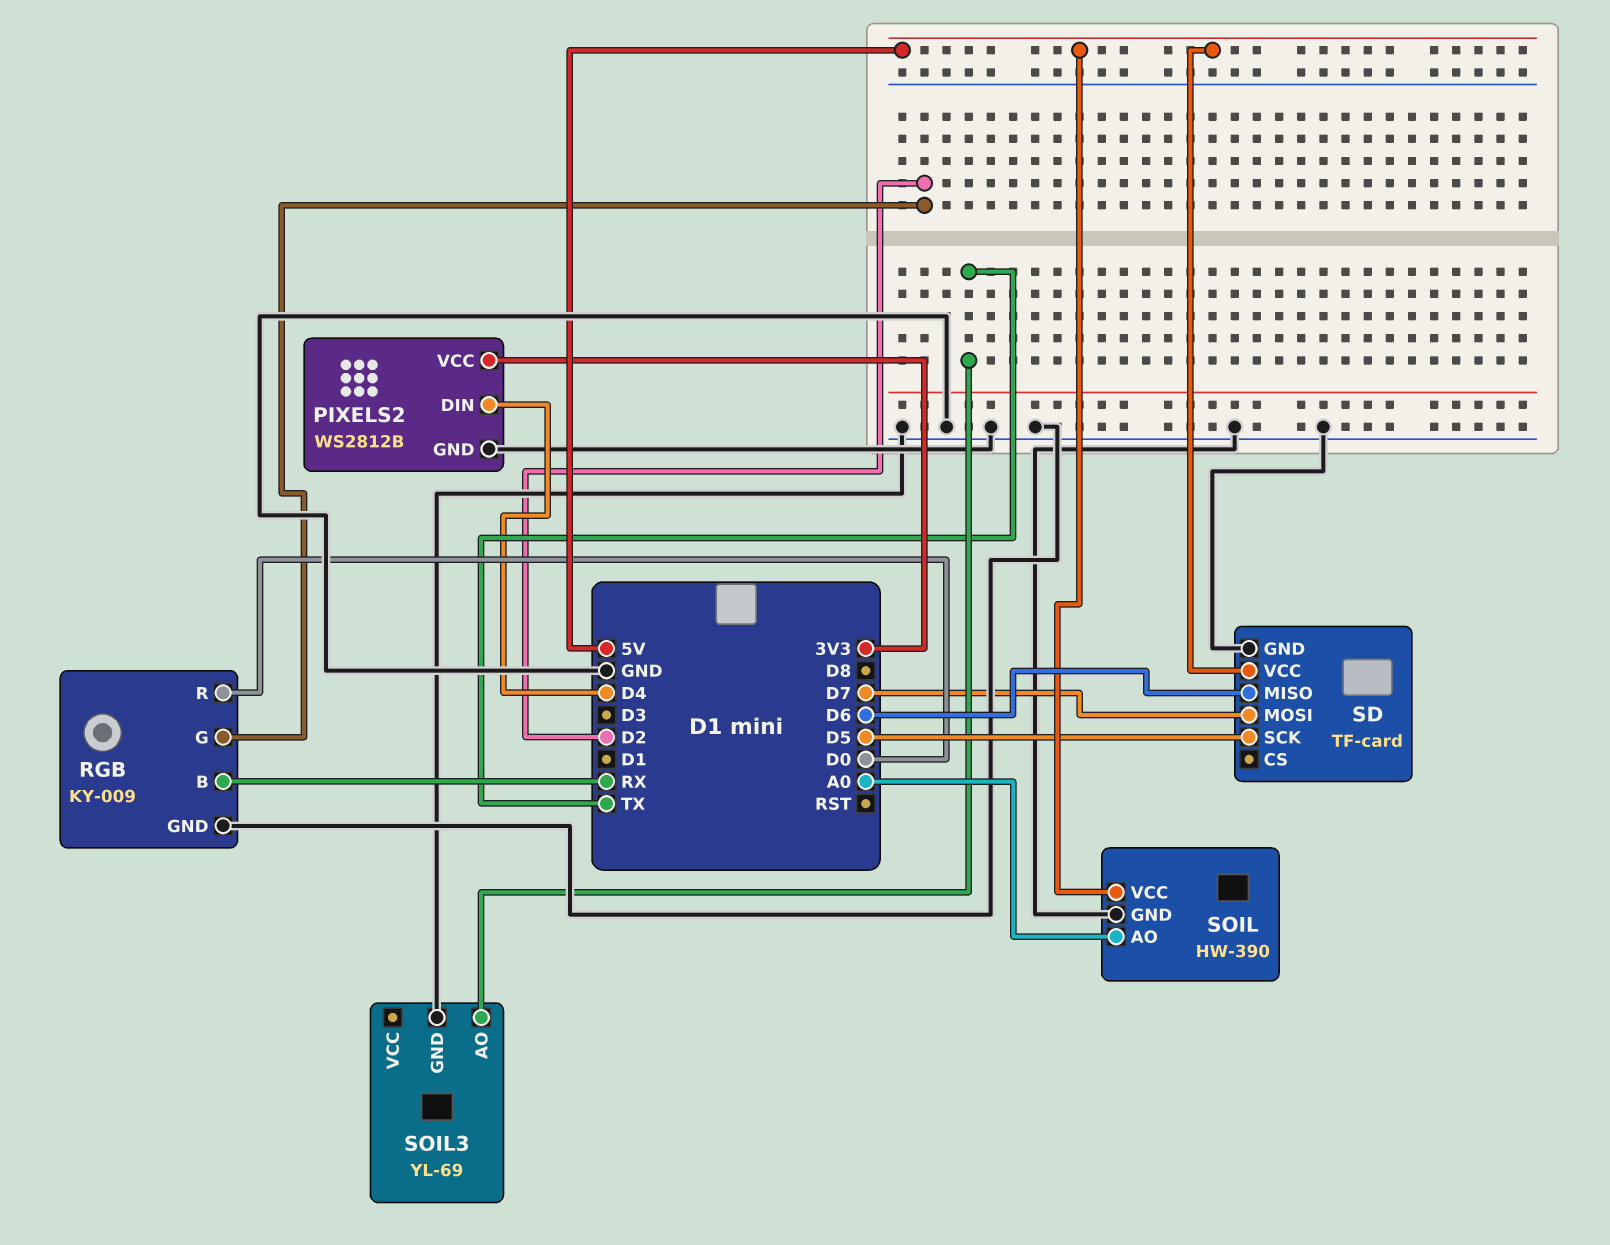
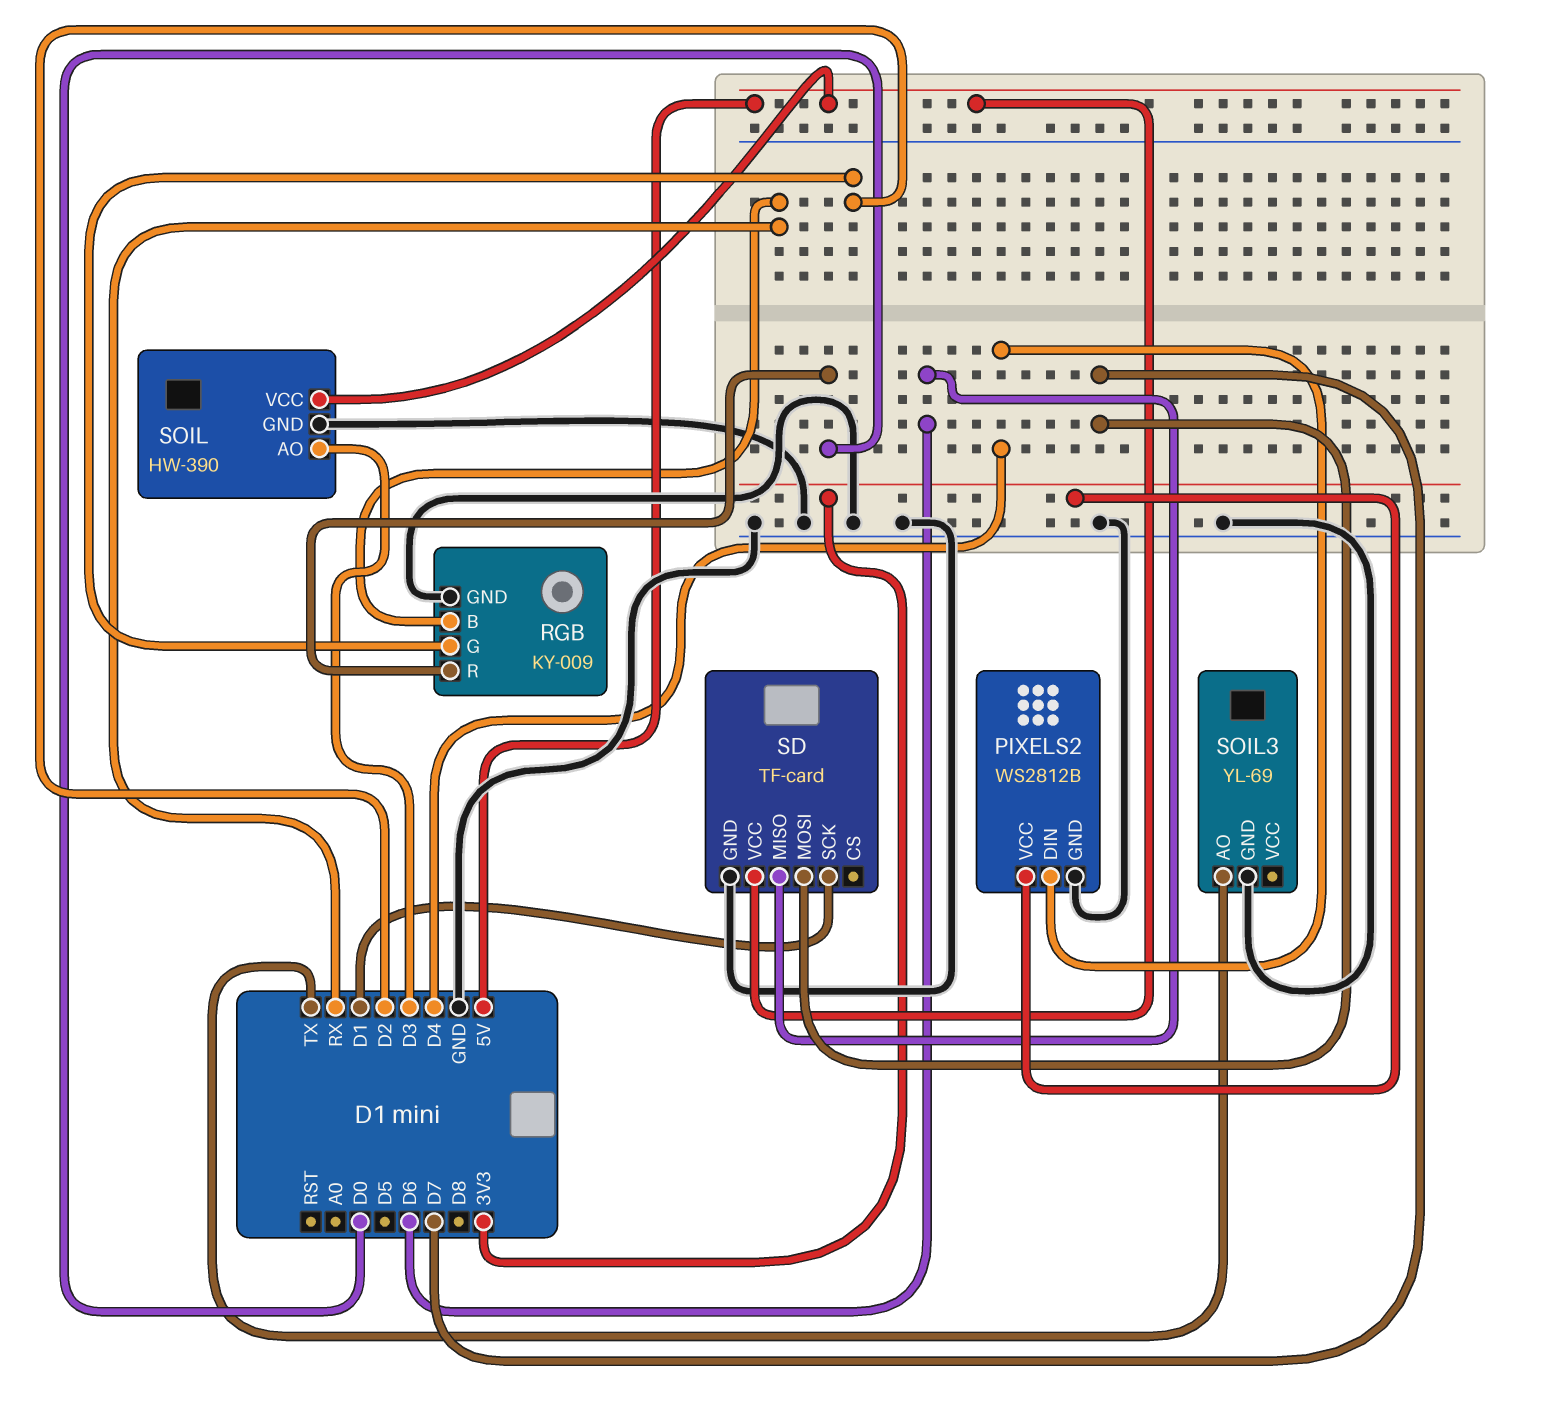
SD pin SCK: D5 -> D1
SOIL pin AO: A0 -> D3

